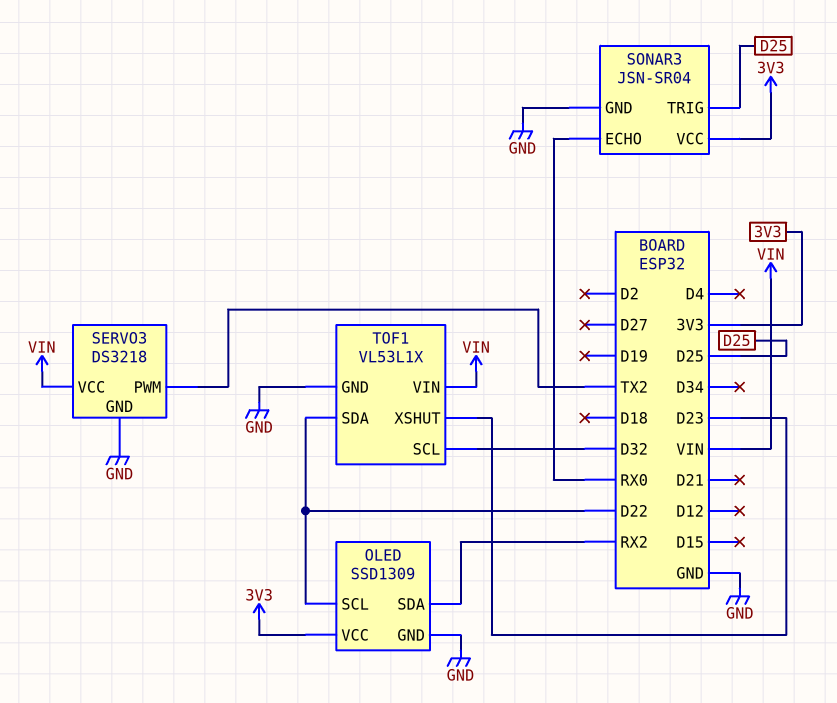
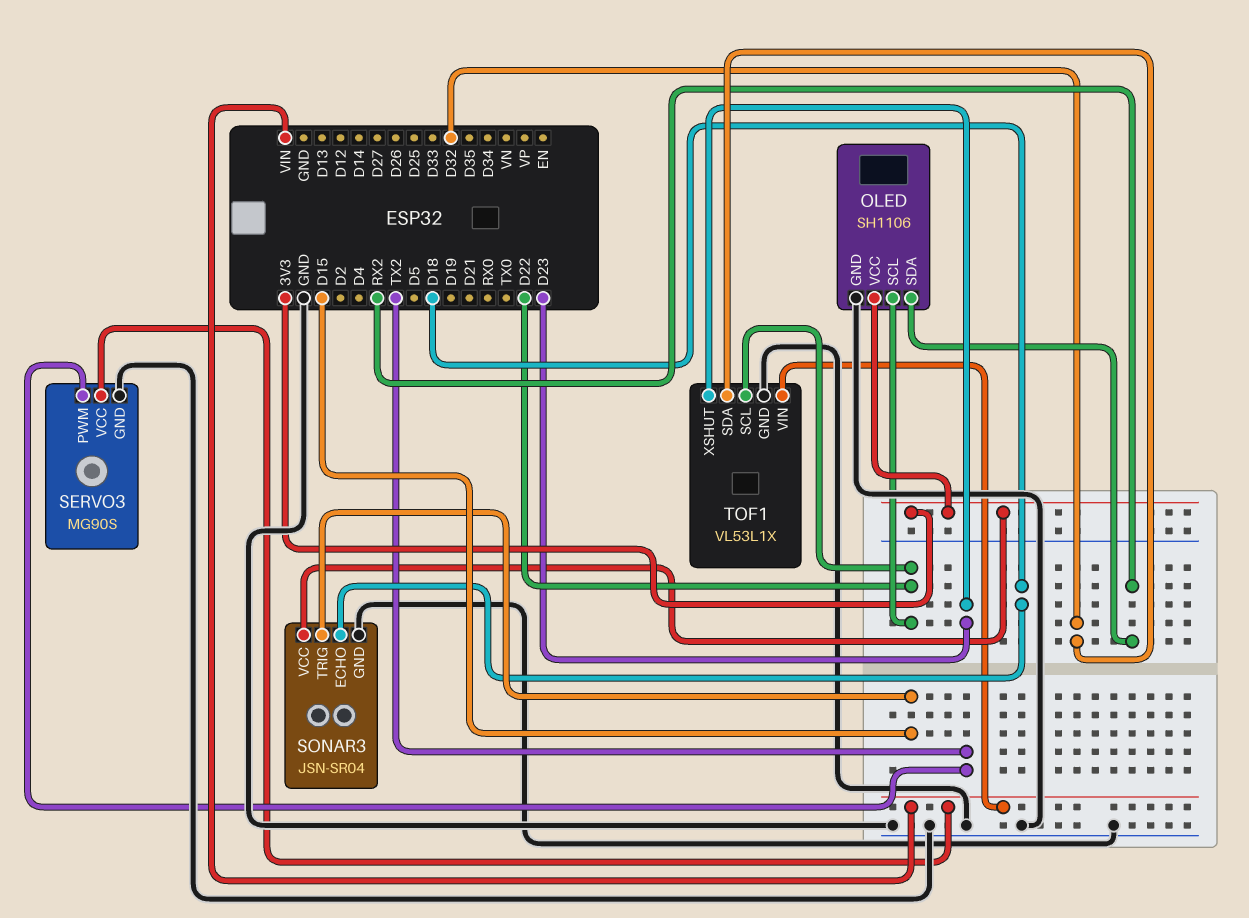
OLED: SSD1309 -> SH1106
SERVO3: DS3218 -> MG90S
SONAR3 pin ECHO: RX0 -> D18
SONAR3 pin TRIG: D25 -> D15
TOF1 pin SCL: D32 -> D22
TOF1 pin SDA: D22 -> D32

